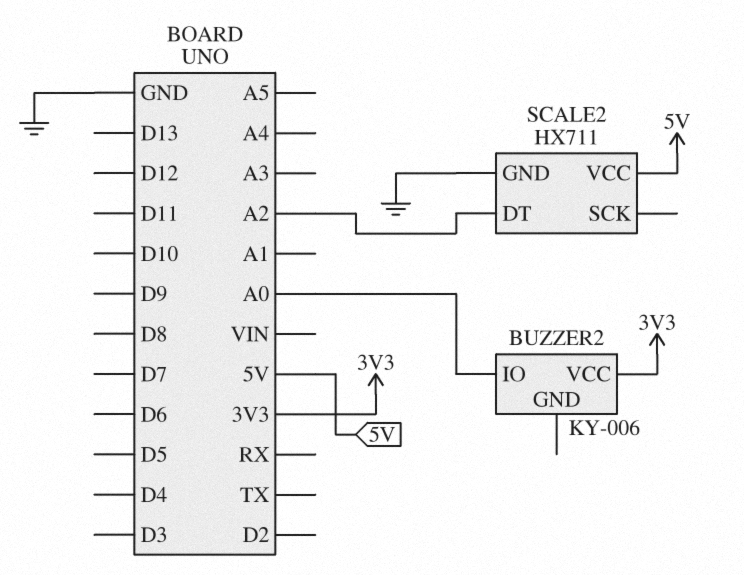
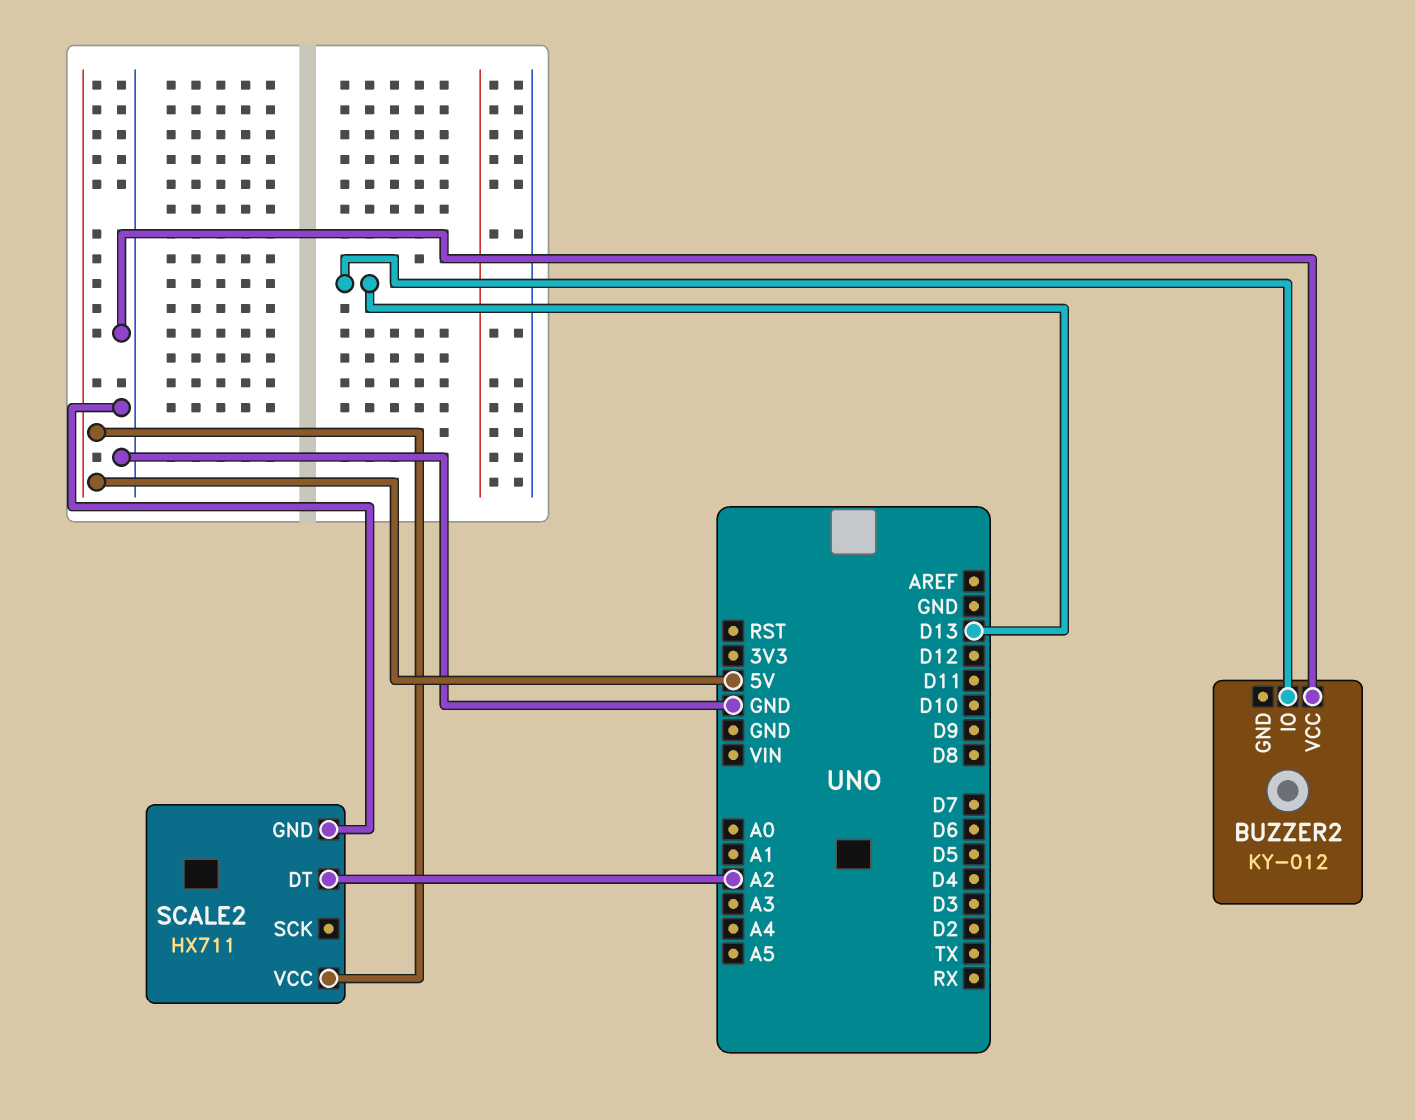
BUZZER2: KY-006 -> KY-012
BUZZER2 pin IO: A0 -> D13
BUZZER2 pin VCC: 3V3 -> GND

